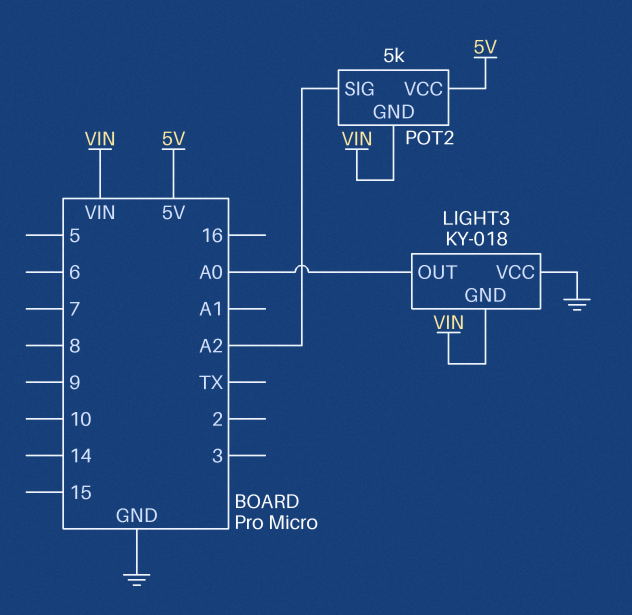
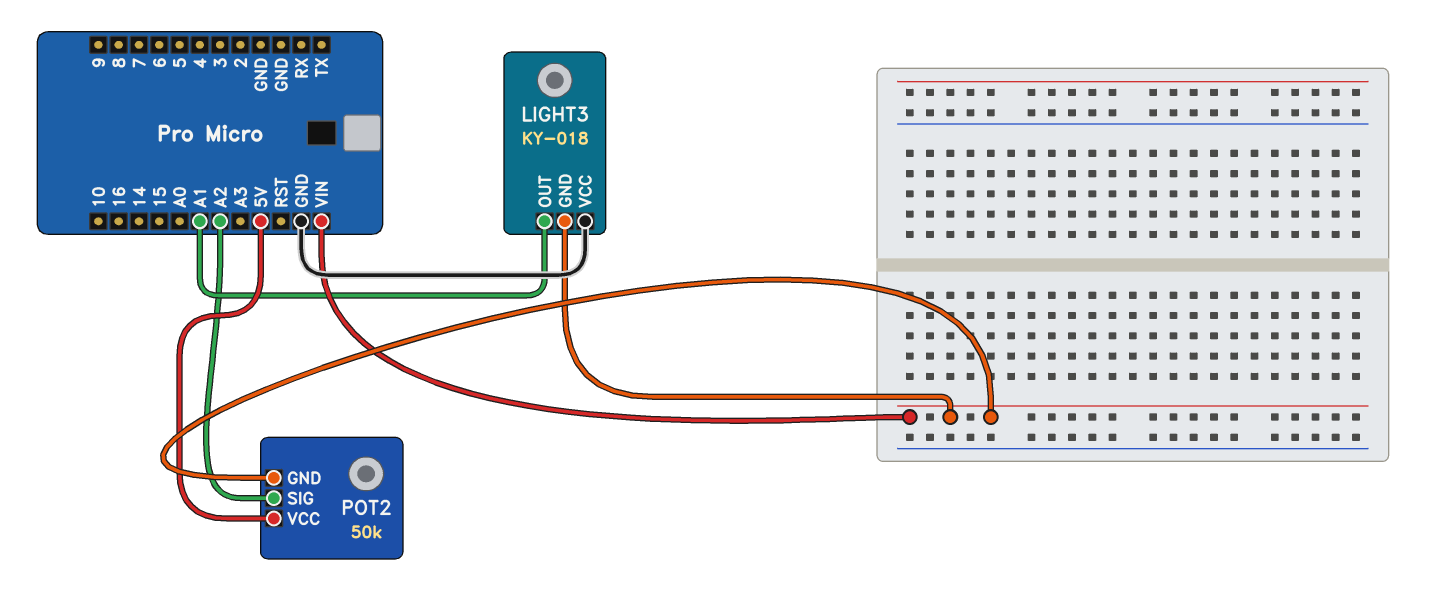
LIGHT3 pin OUT: A0 -> A1
POT2: 5k -> 50k

